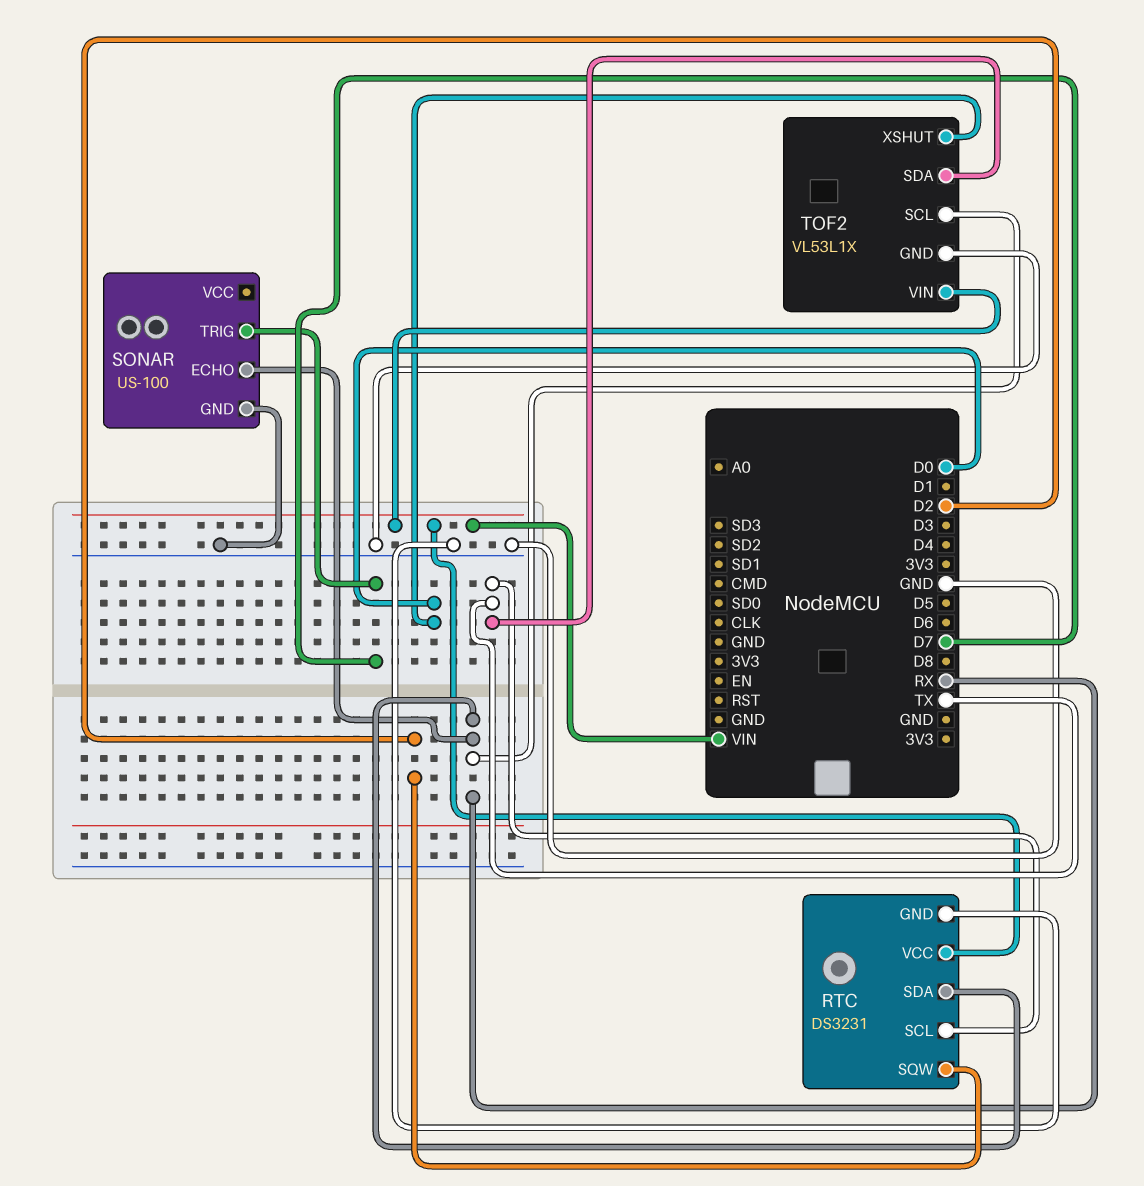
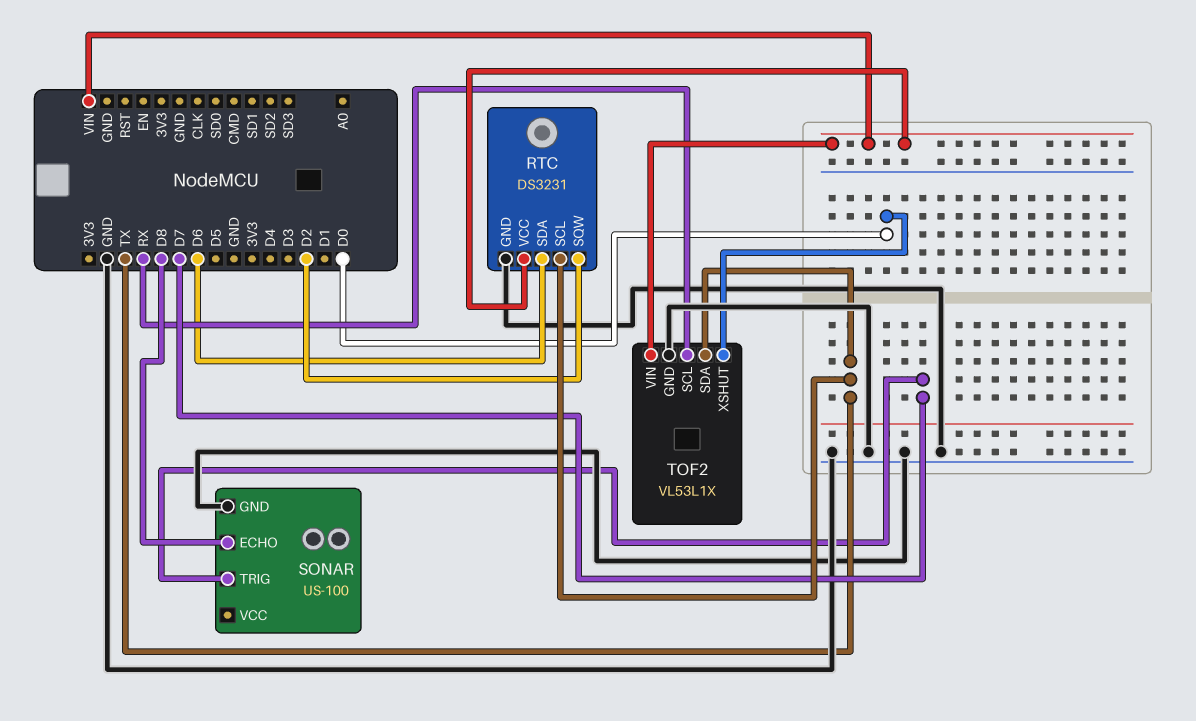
RTC pin SDA: RX -> D6
SONAR pin ECHO: RX -> D8

